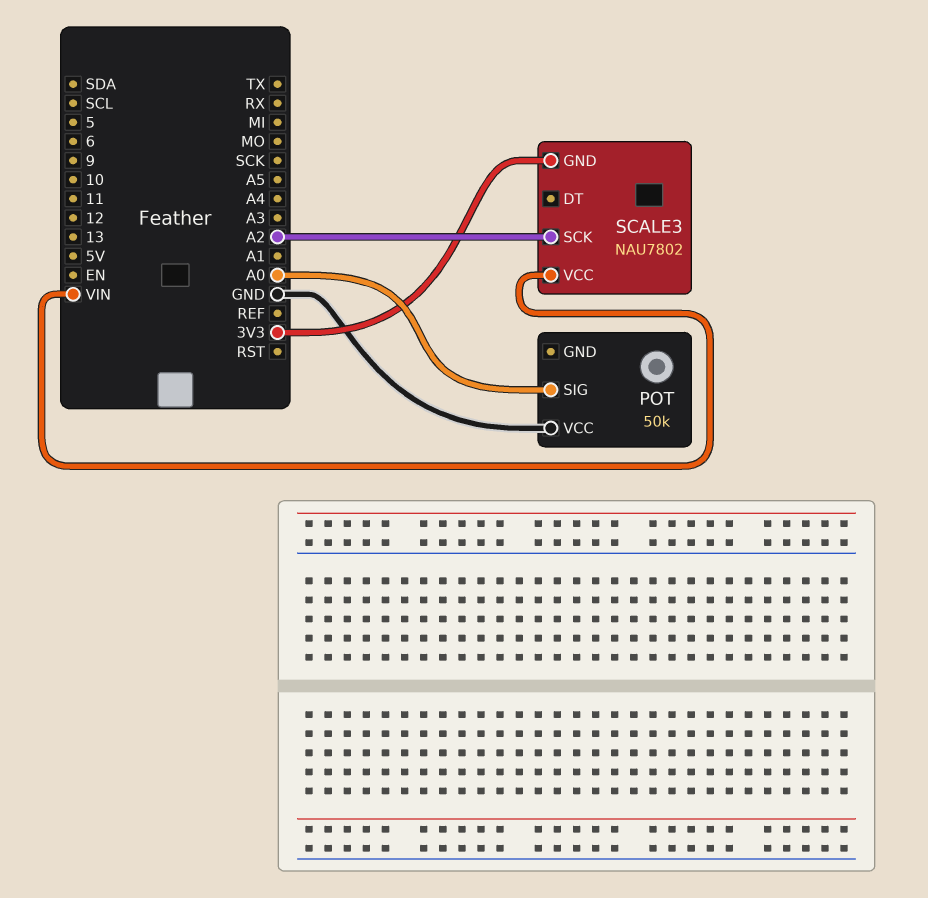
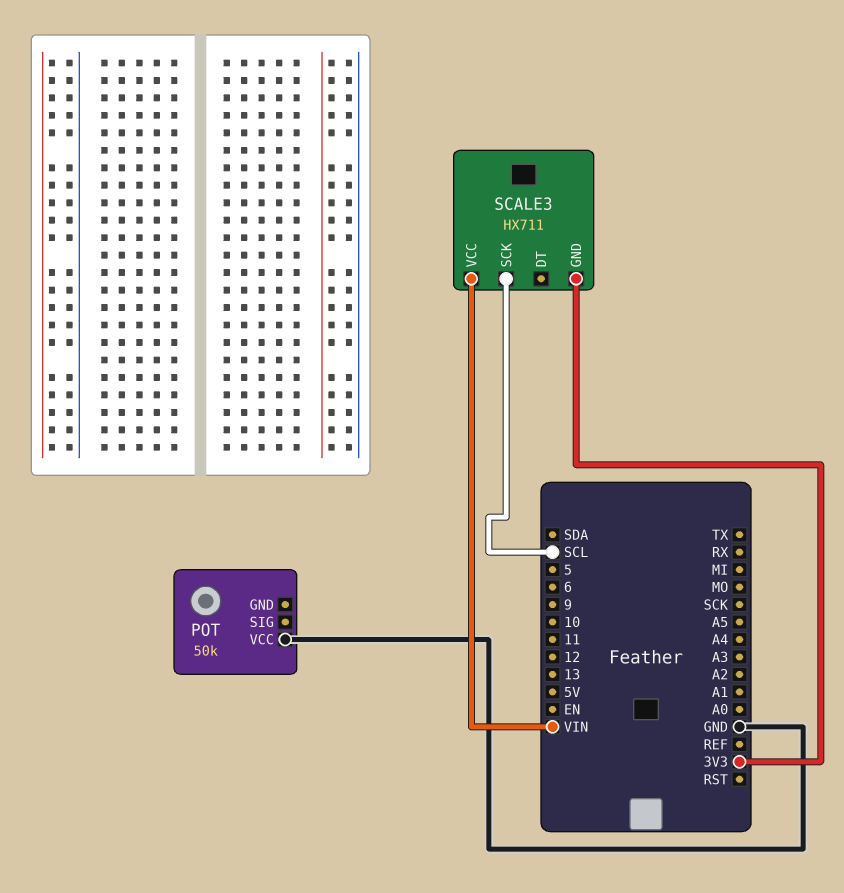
POT pin SIG: A0 -> none
SCALE3: NAU7802 -> HX711
SCALE3 pin SCK: A2 -> SCL

